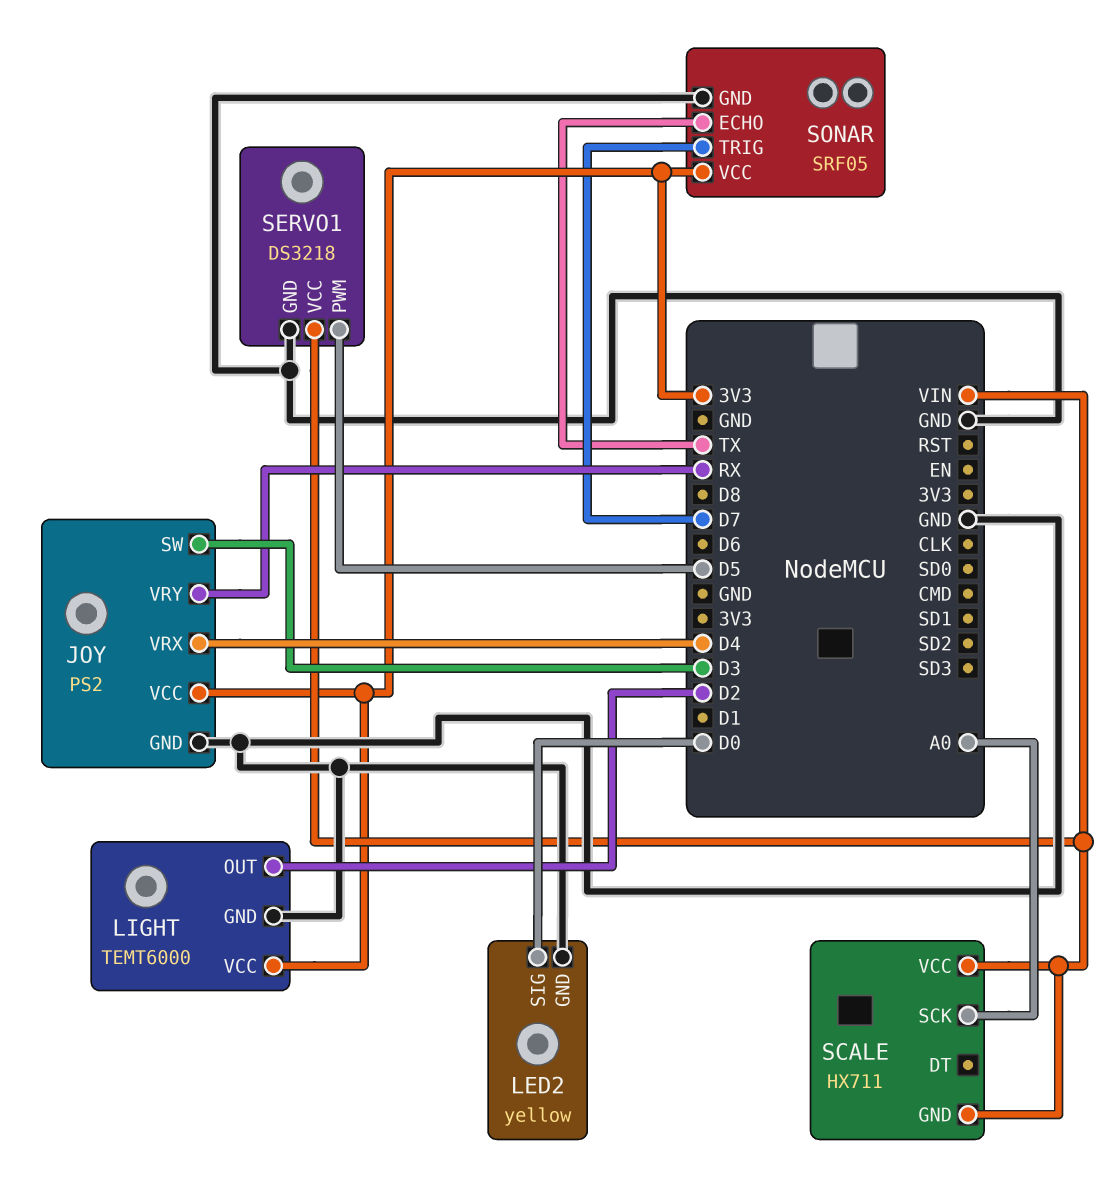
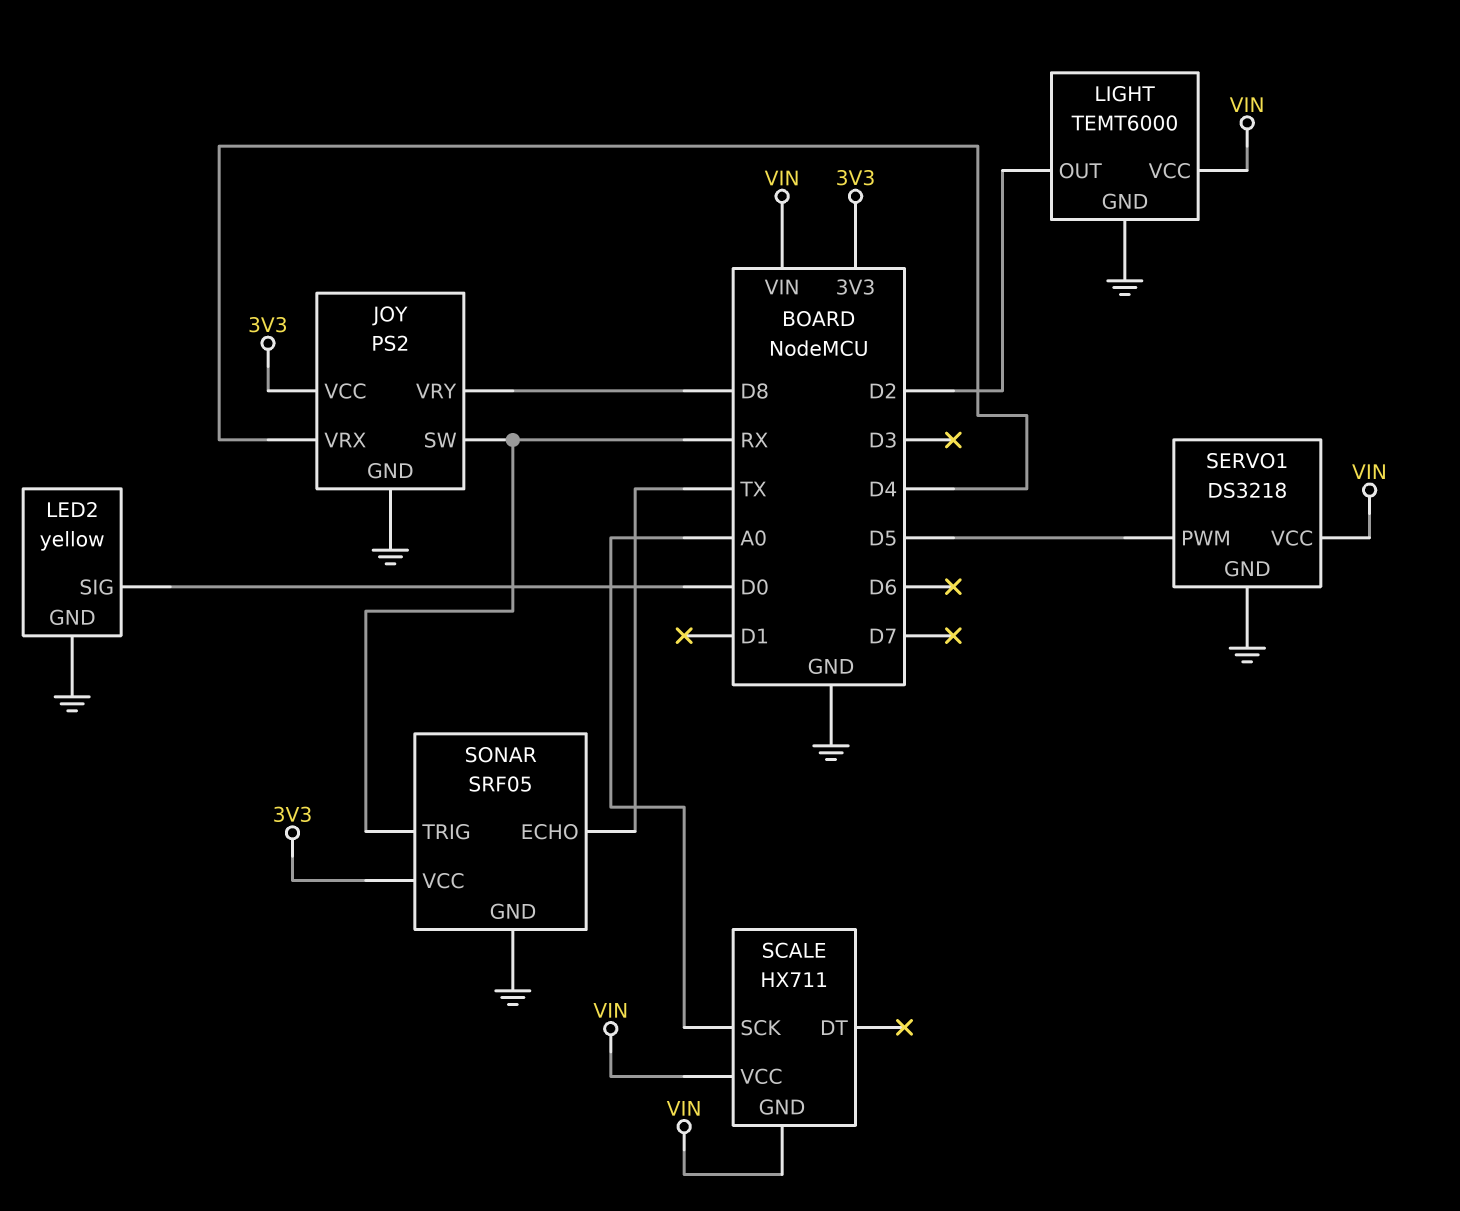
JOY pin SW: D3 -> RX
JOY pin VRY: RX -> D8
LIGHT pin VCC: 3V3 -> VIN
SONAR pin TRIG: D7 -> RX

